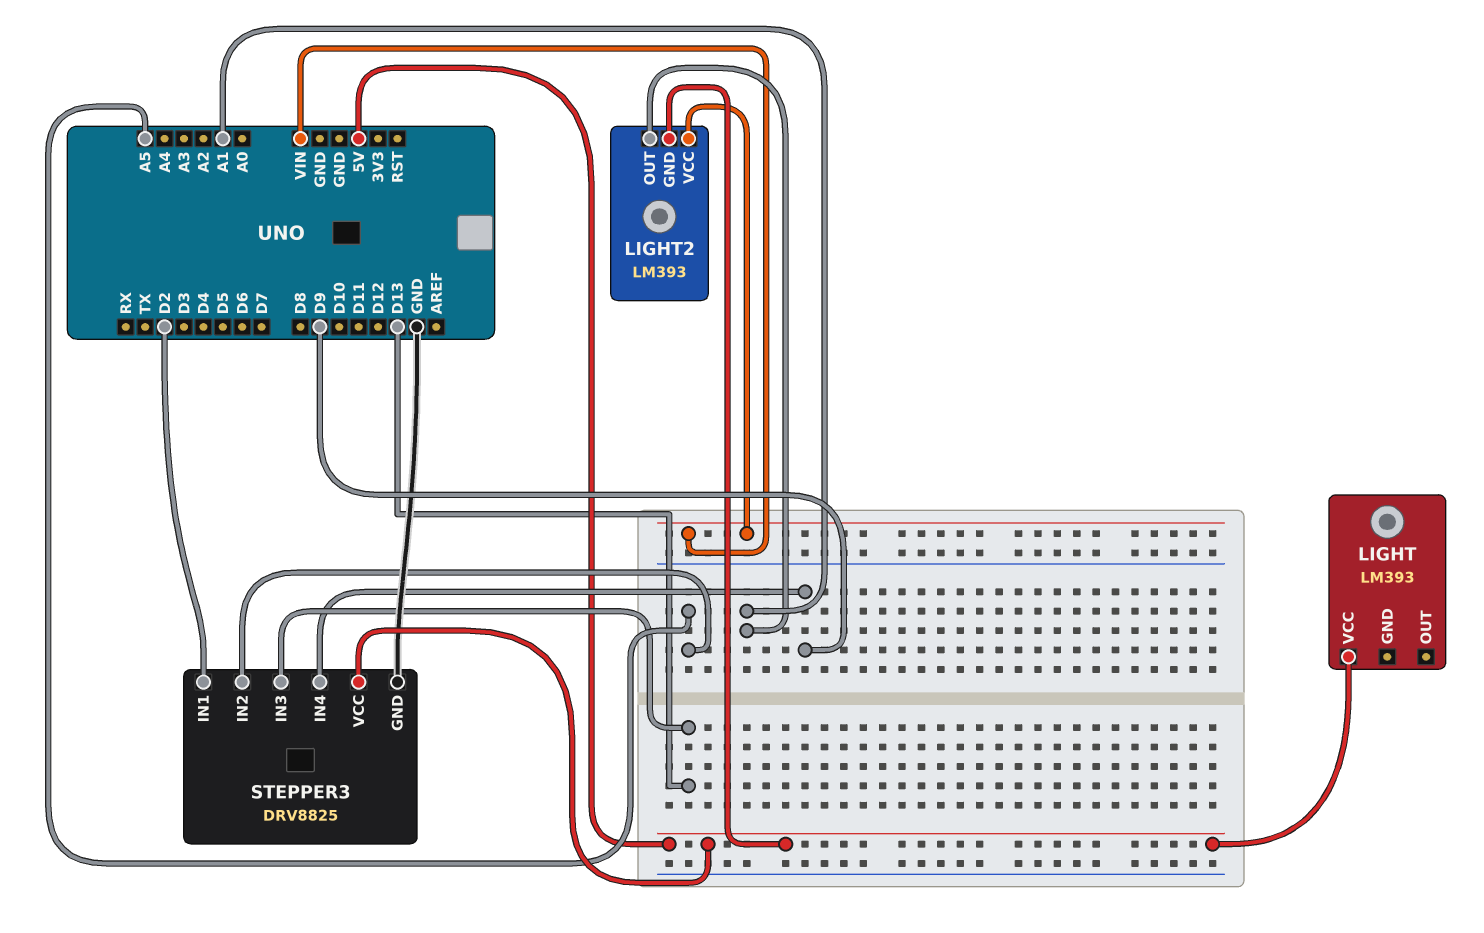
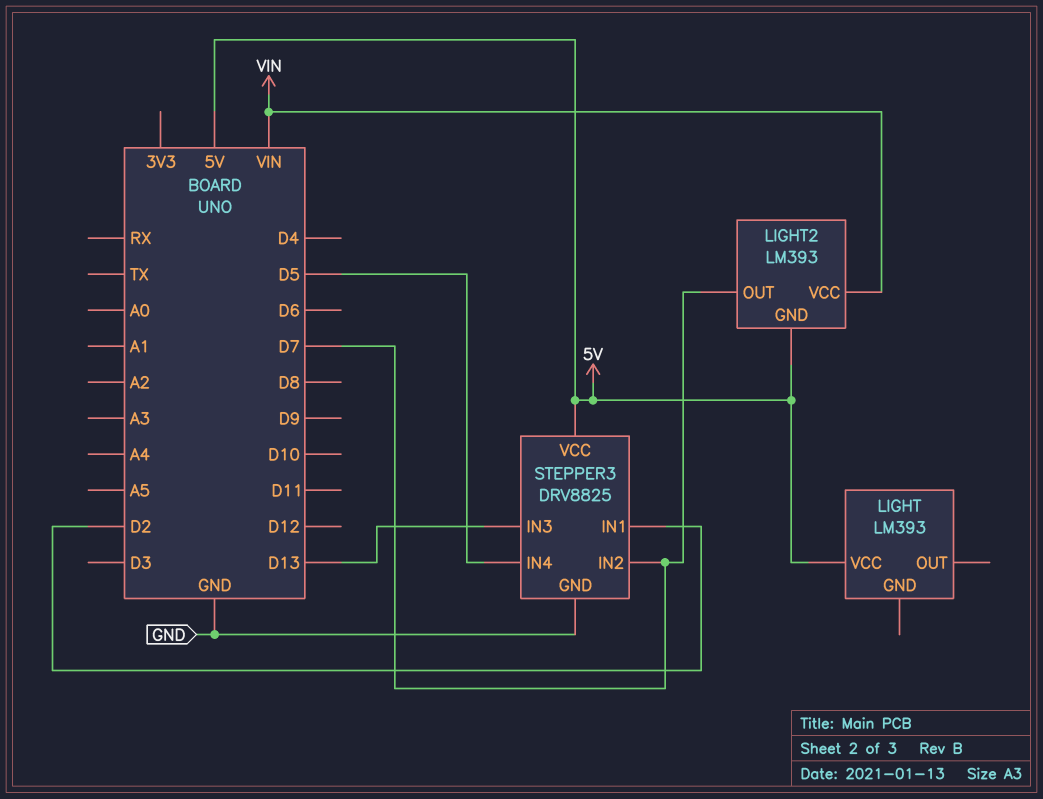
LIGHT2 pin OUT: A1 -> D7
STEPPER3 pin IN2: A5 -> D7
STEPPER3 pin IN4: D9 -> D5

